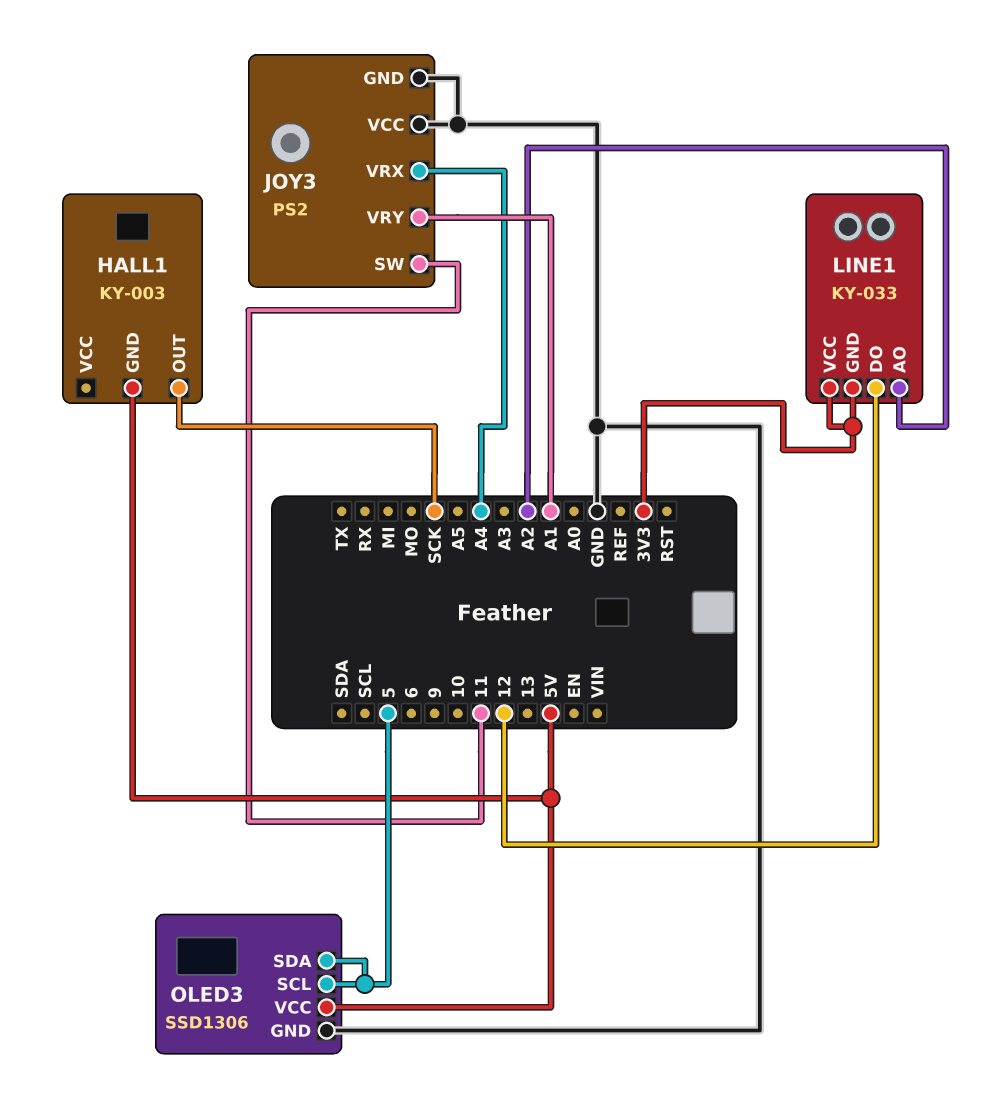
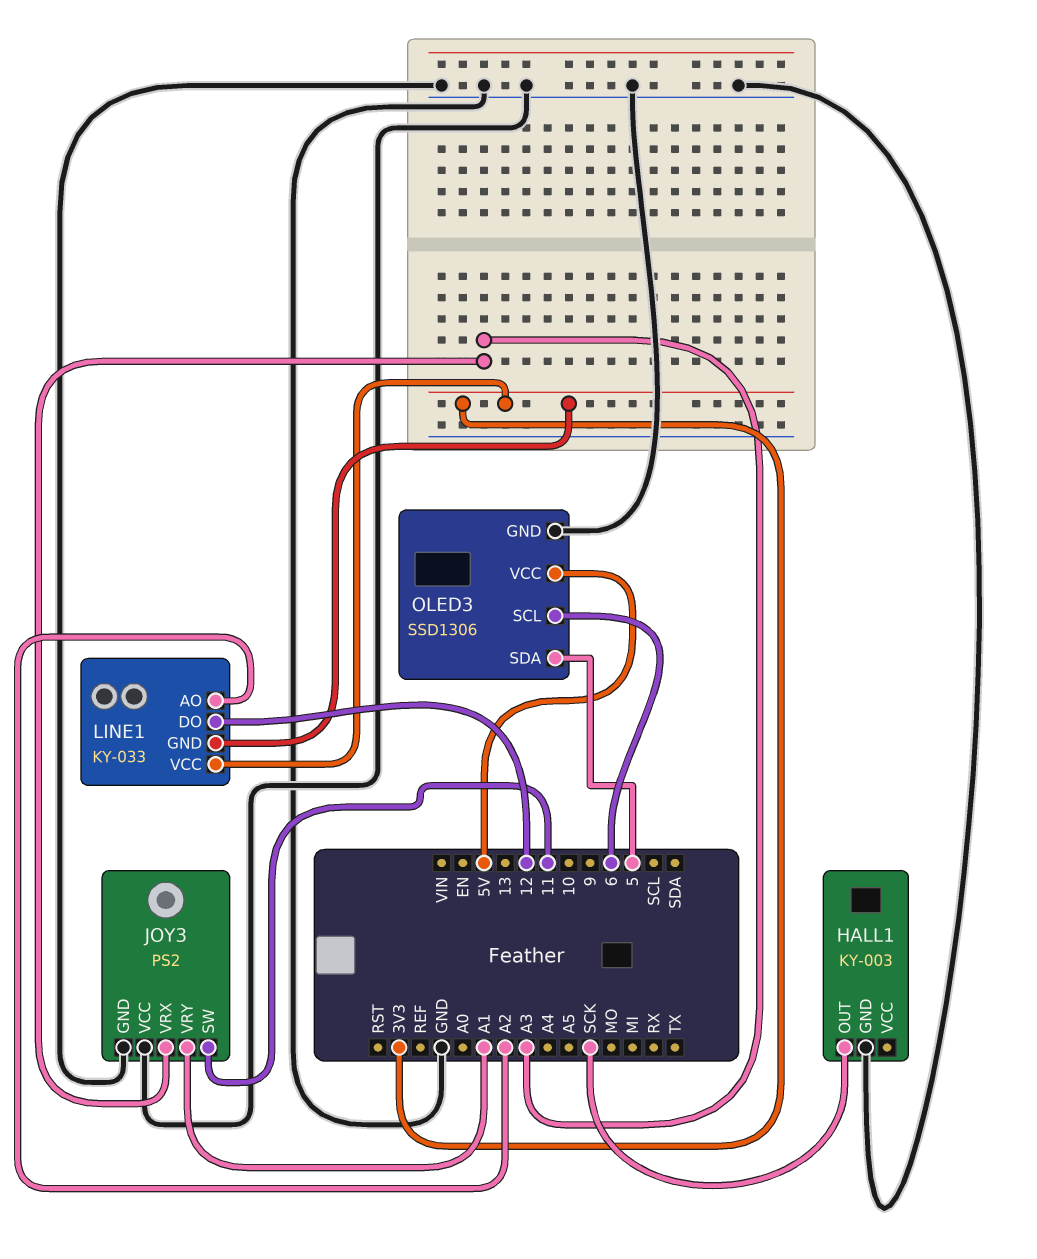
HALL1 pin GND: 5V -> GND
JOY3 pin VRX: A4 -> A3
OLED3 pin SCL: 5 -> 6

